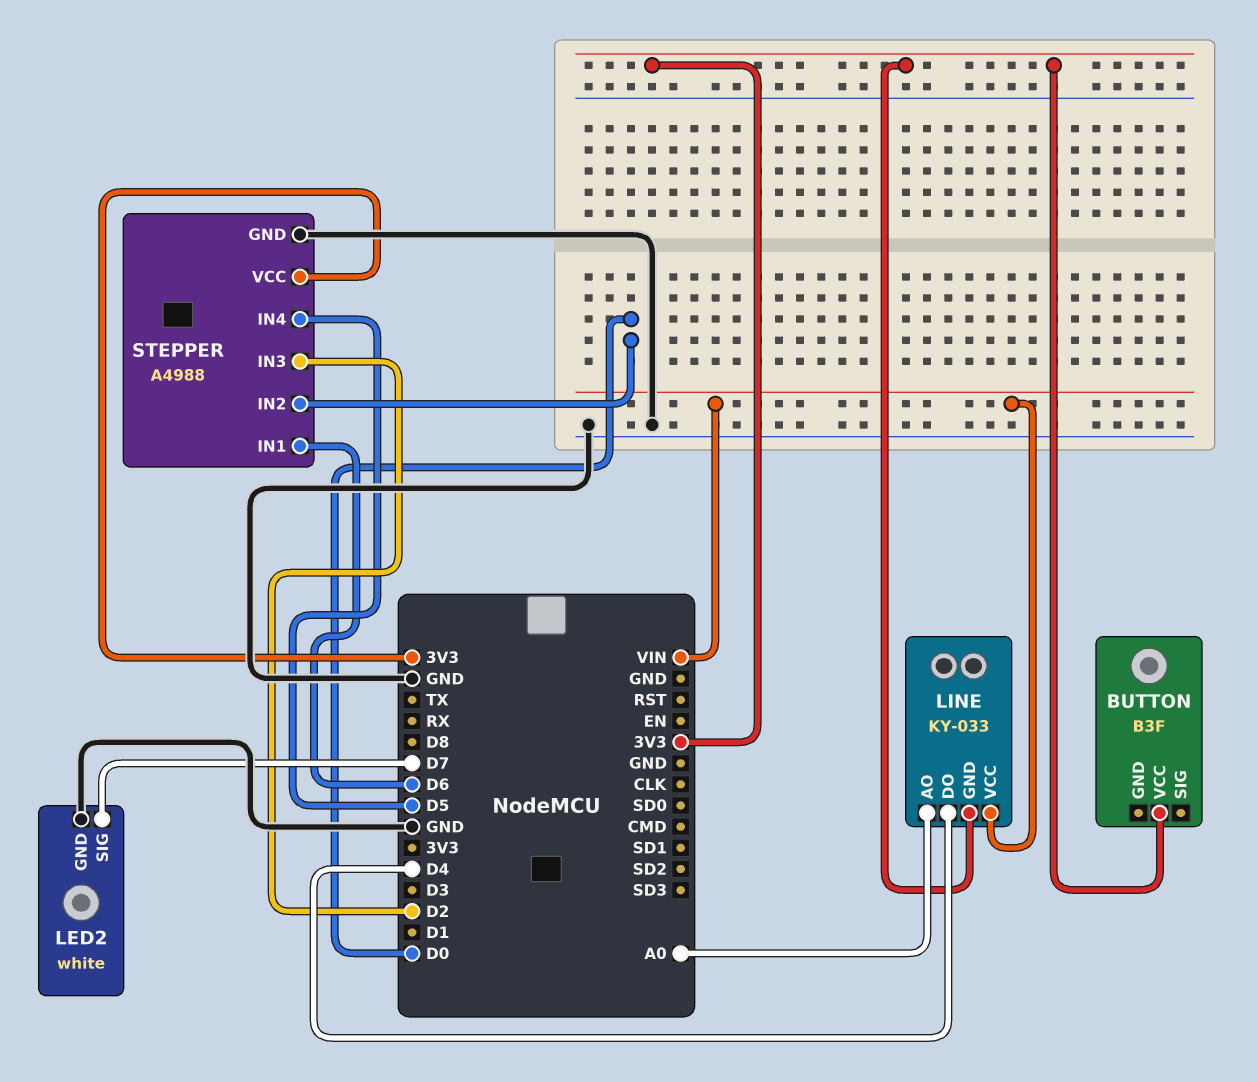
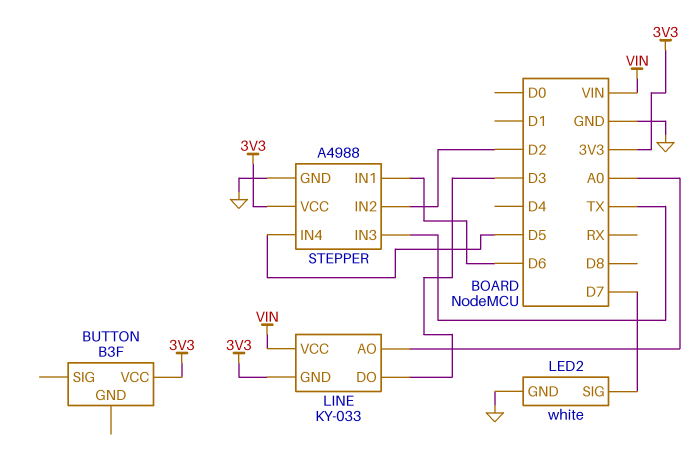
LINE pin DO: D4 -> D3
STEPPER pin IN2: D0 -> D2
STEPPER pin IN3: D2 -> TX

